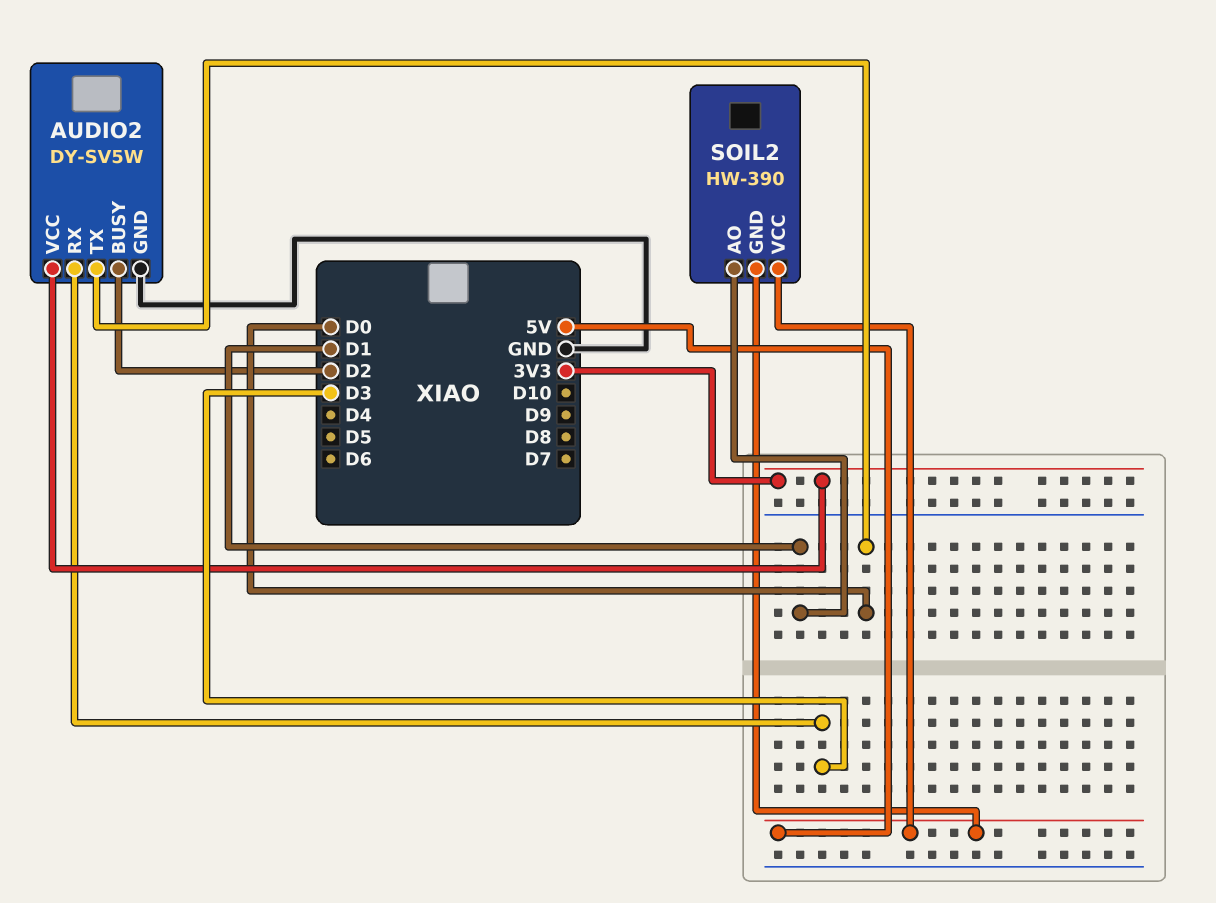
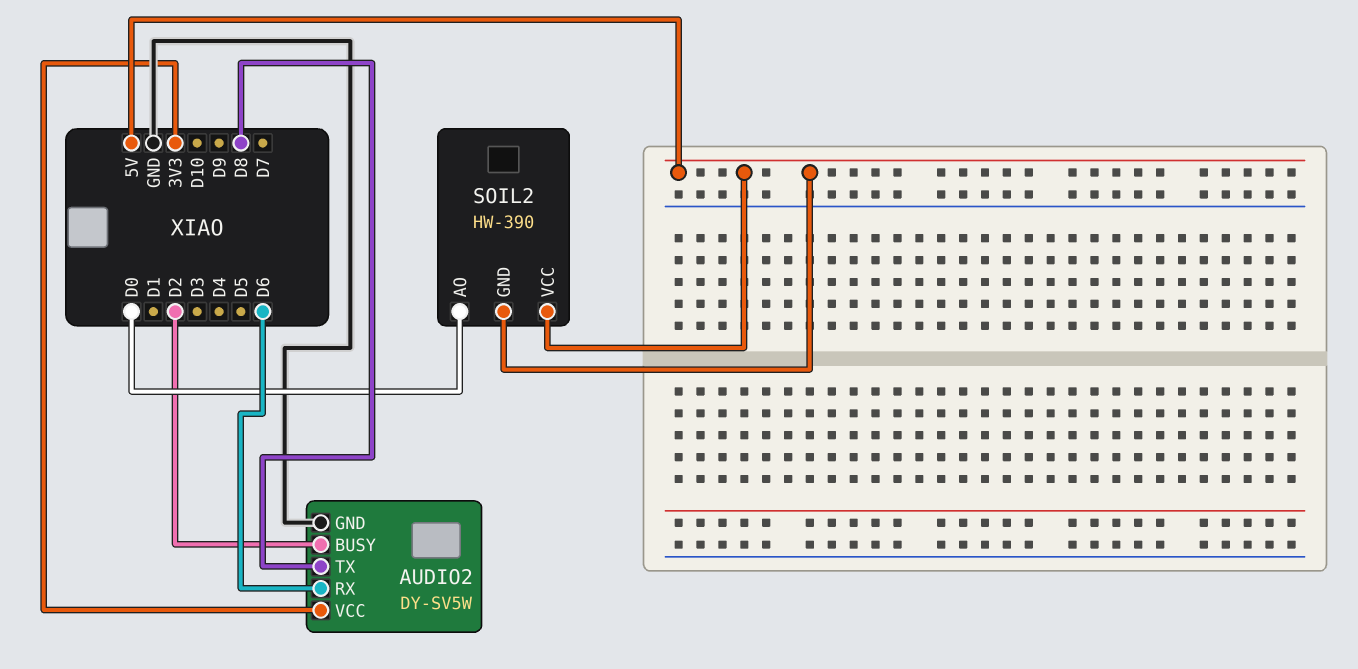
AUDIO2 pin RX: D3 -> D6
AUDIO2 pin TX: D0 -> D8
SOIL2 pin AO: D1 -> D0

